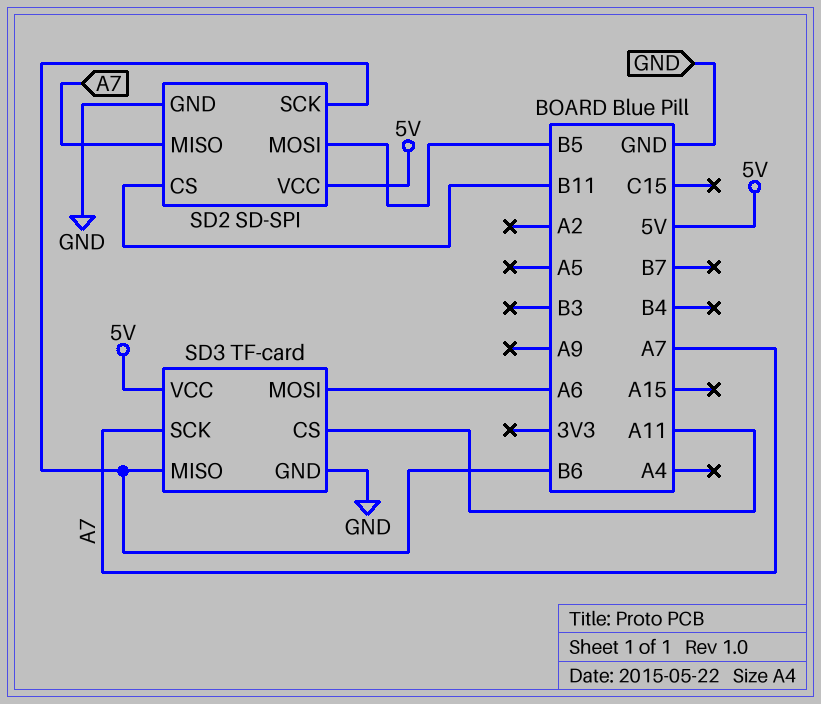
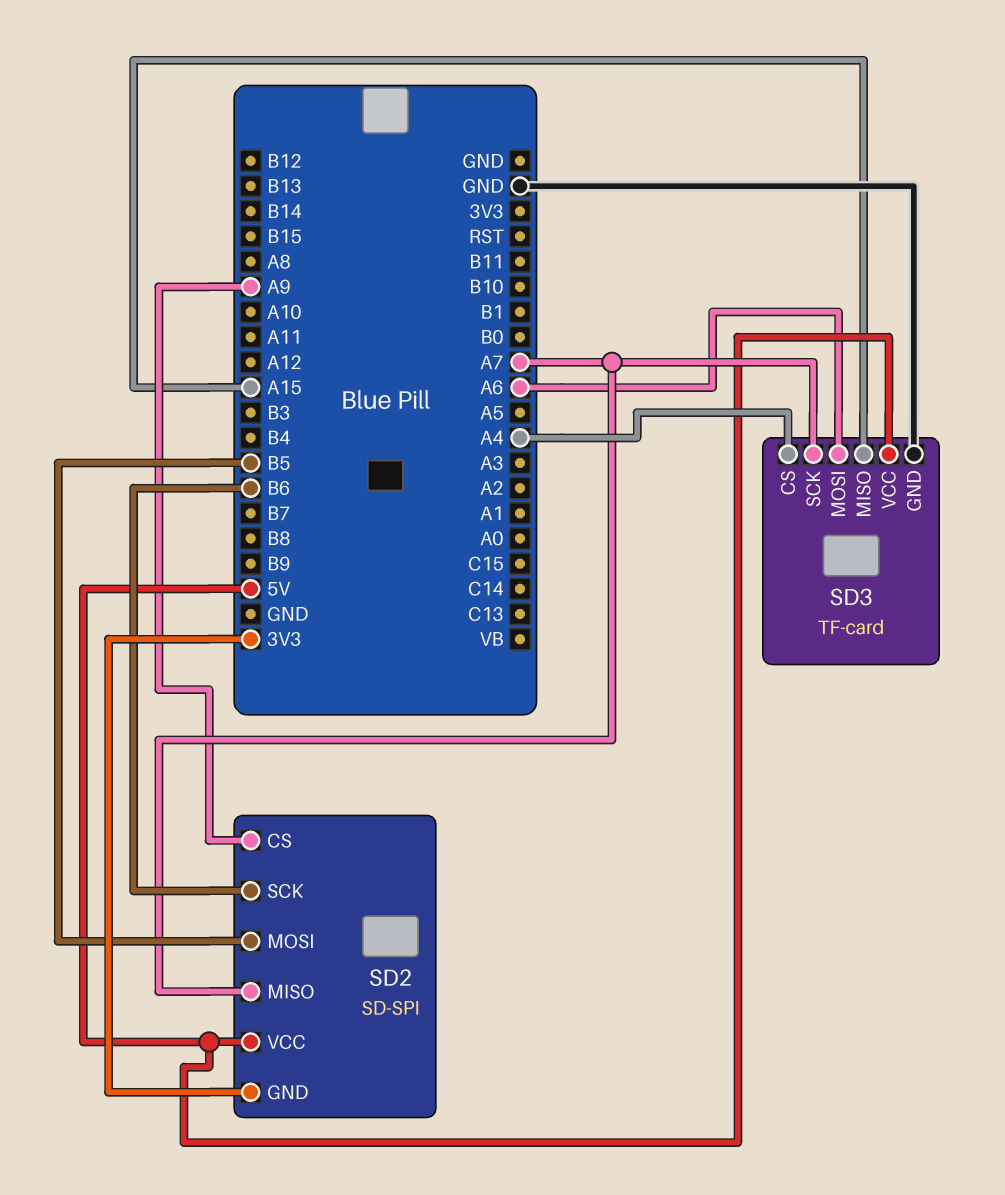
SD2 pin CS: B11 -> A9
SD2 pin GND: GND -> 3V3
SD3 pin CS: A11 -> A4
SD3 pin MISO: B6 -> A15

